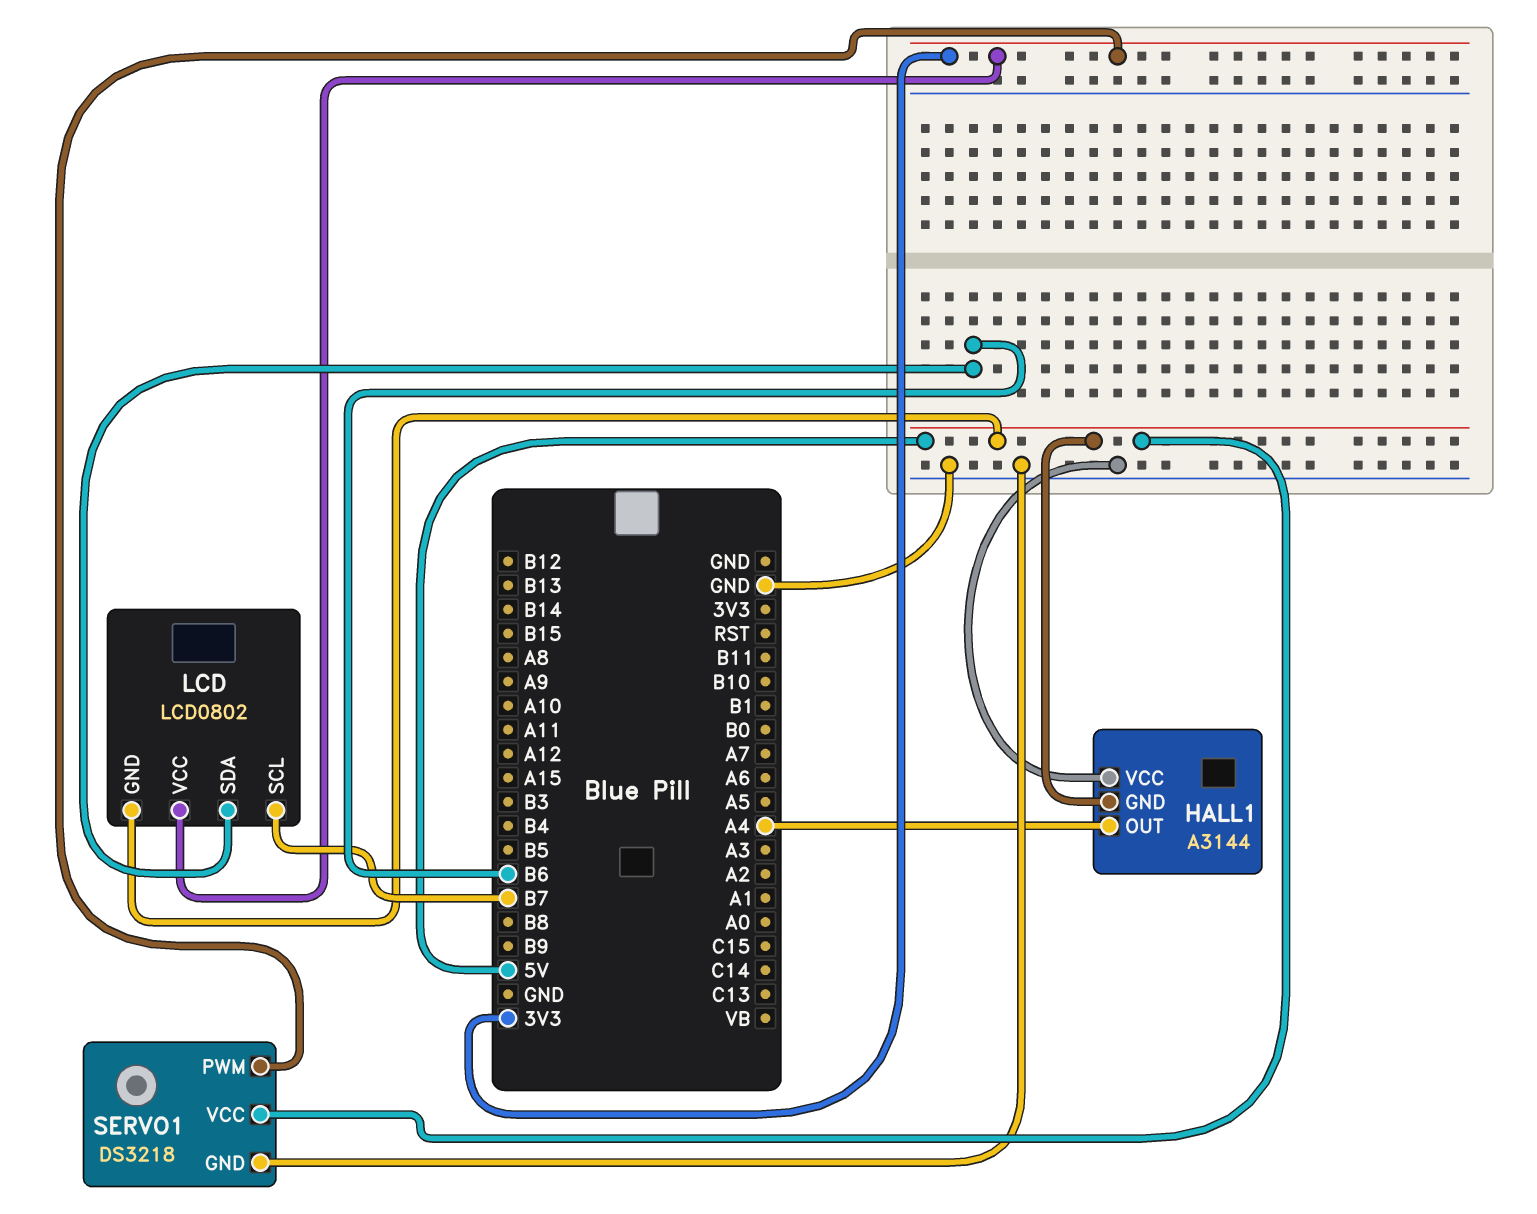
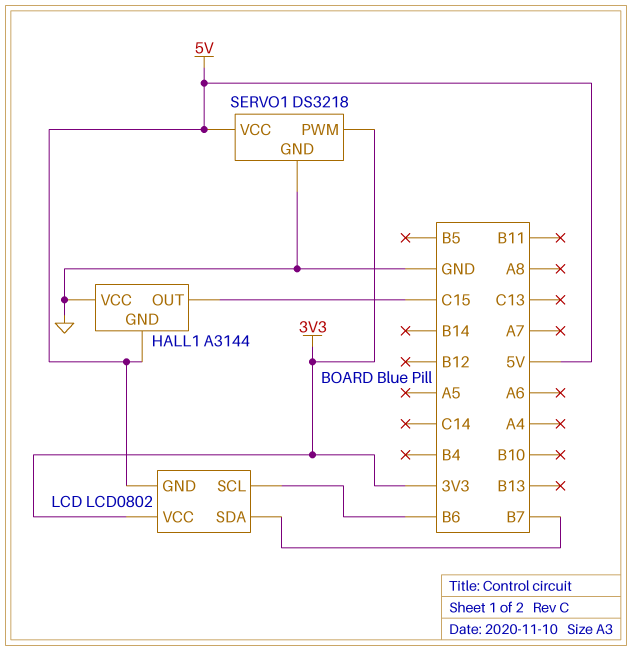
HALL1 pin OUT: A4 -> C15
LCD pin SCL: B7 -> B6
LCD pin SDA: B6 -> B7

